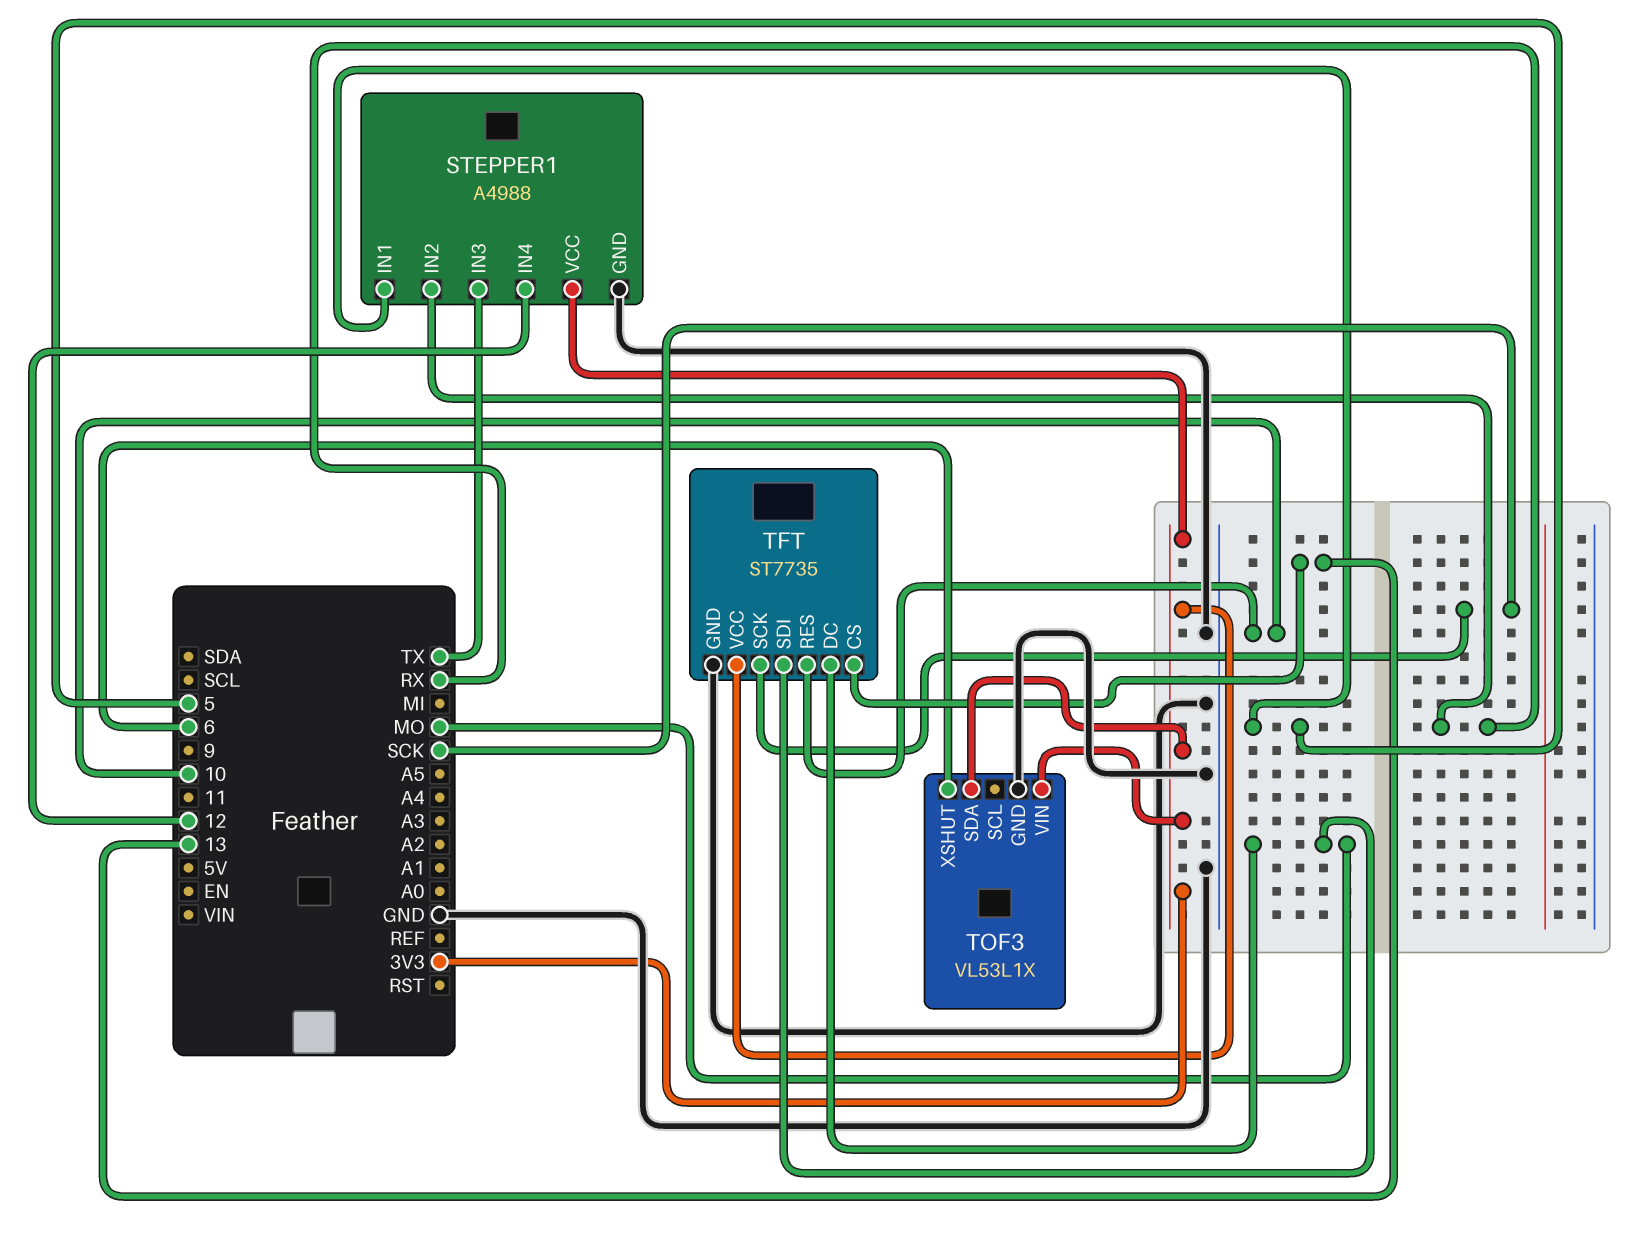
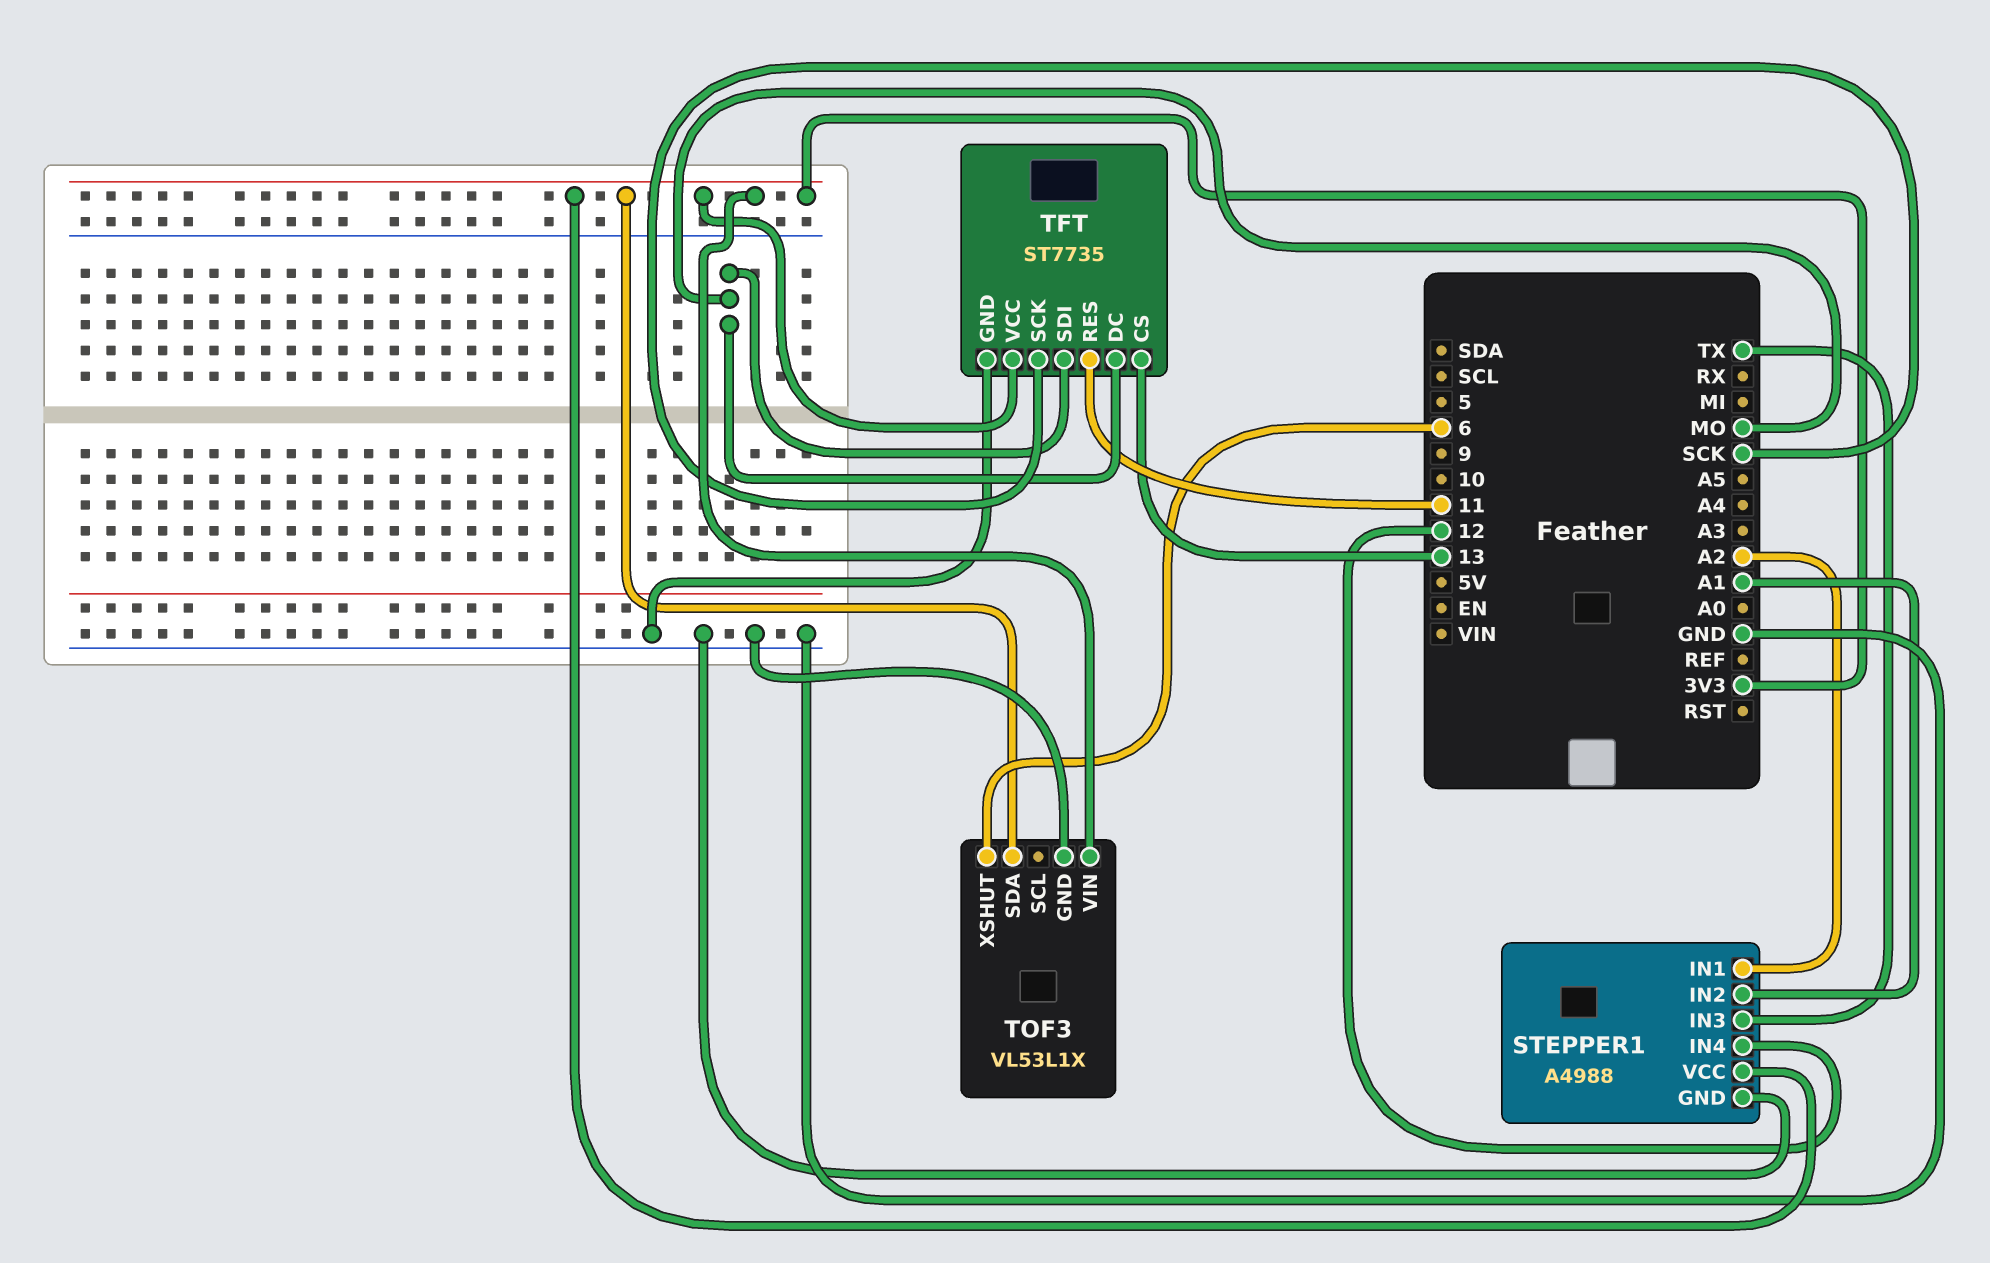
STEPPER1 pin IN1: 5 -> A2
STEPPER1 pin IN2: RX -> A1
TFT pin RES: 10 -> 11

